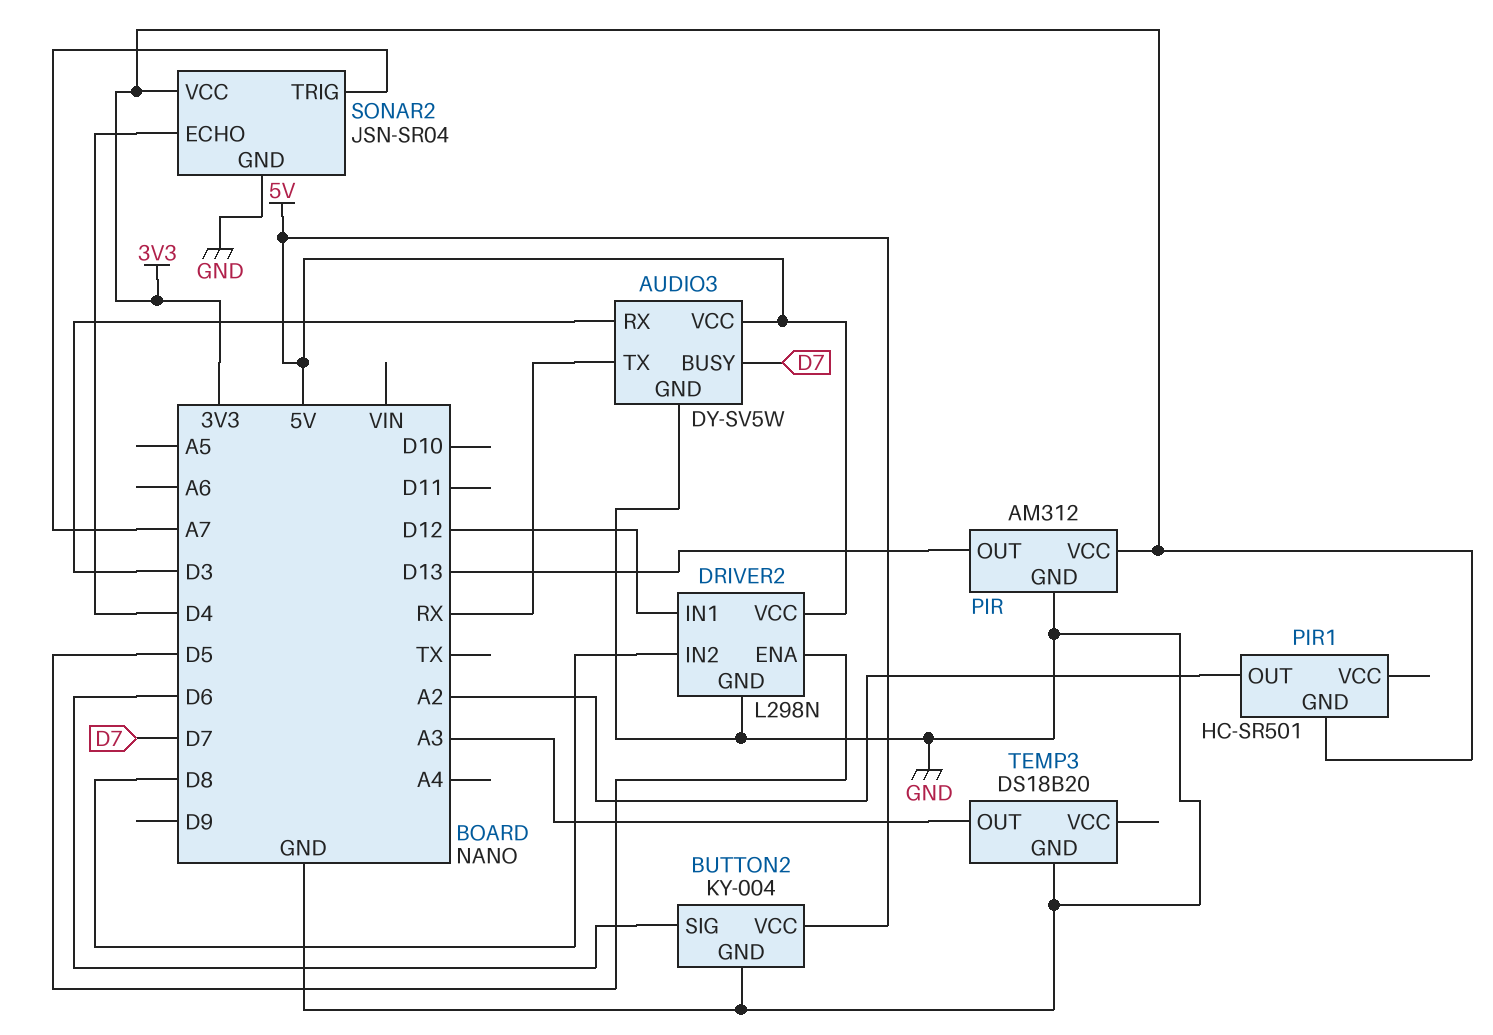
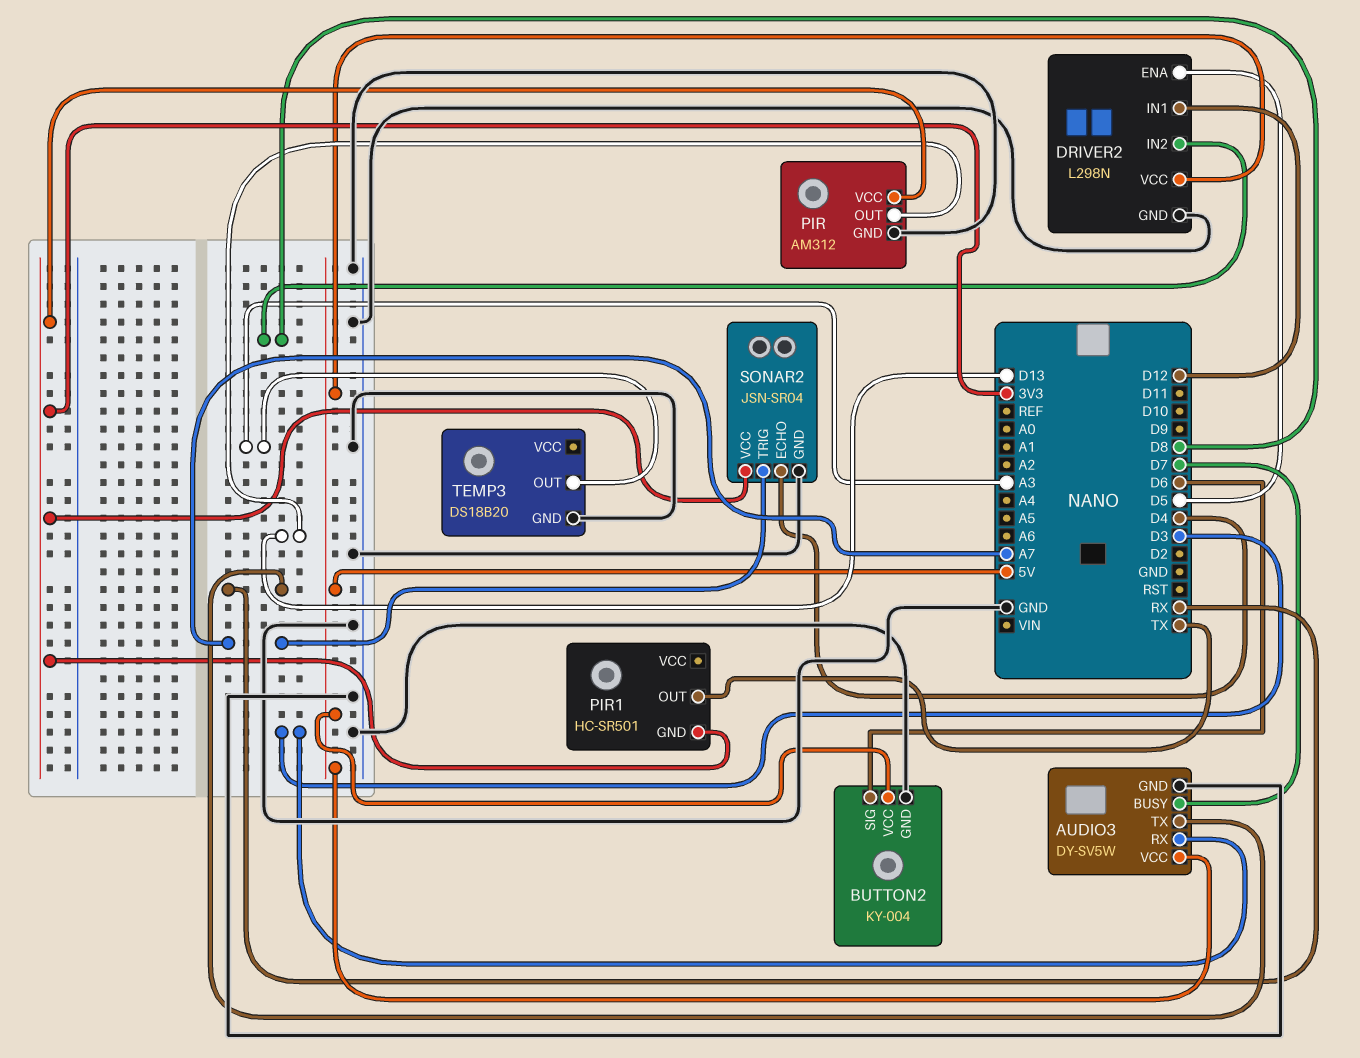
PIR1 pin OUT: A2 -> TX

